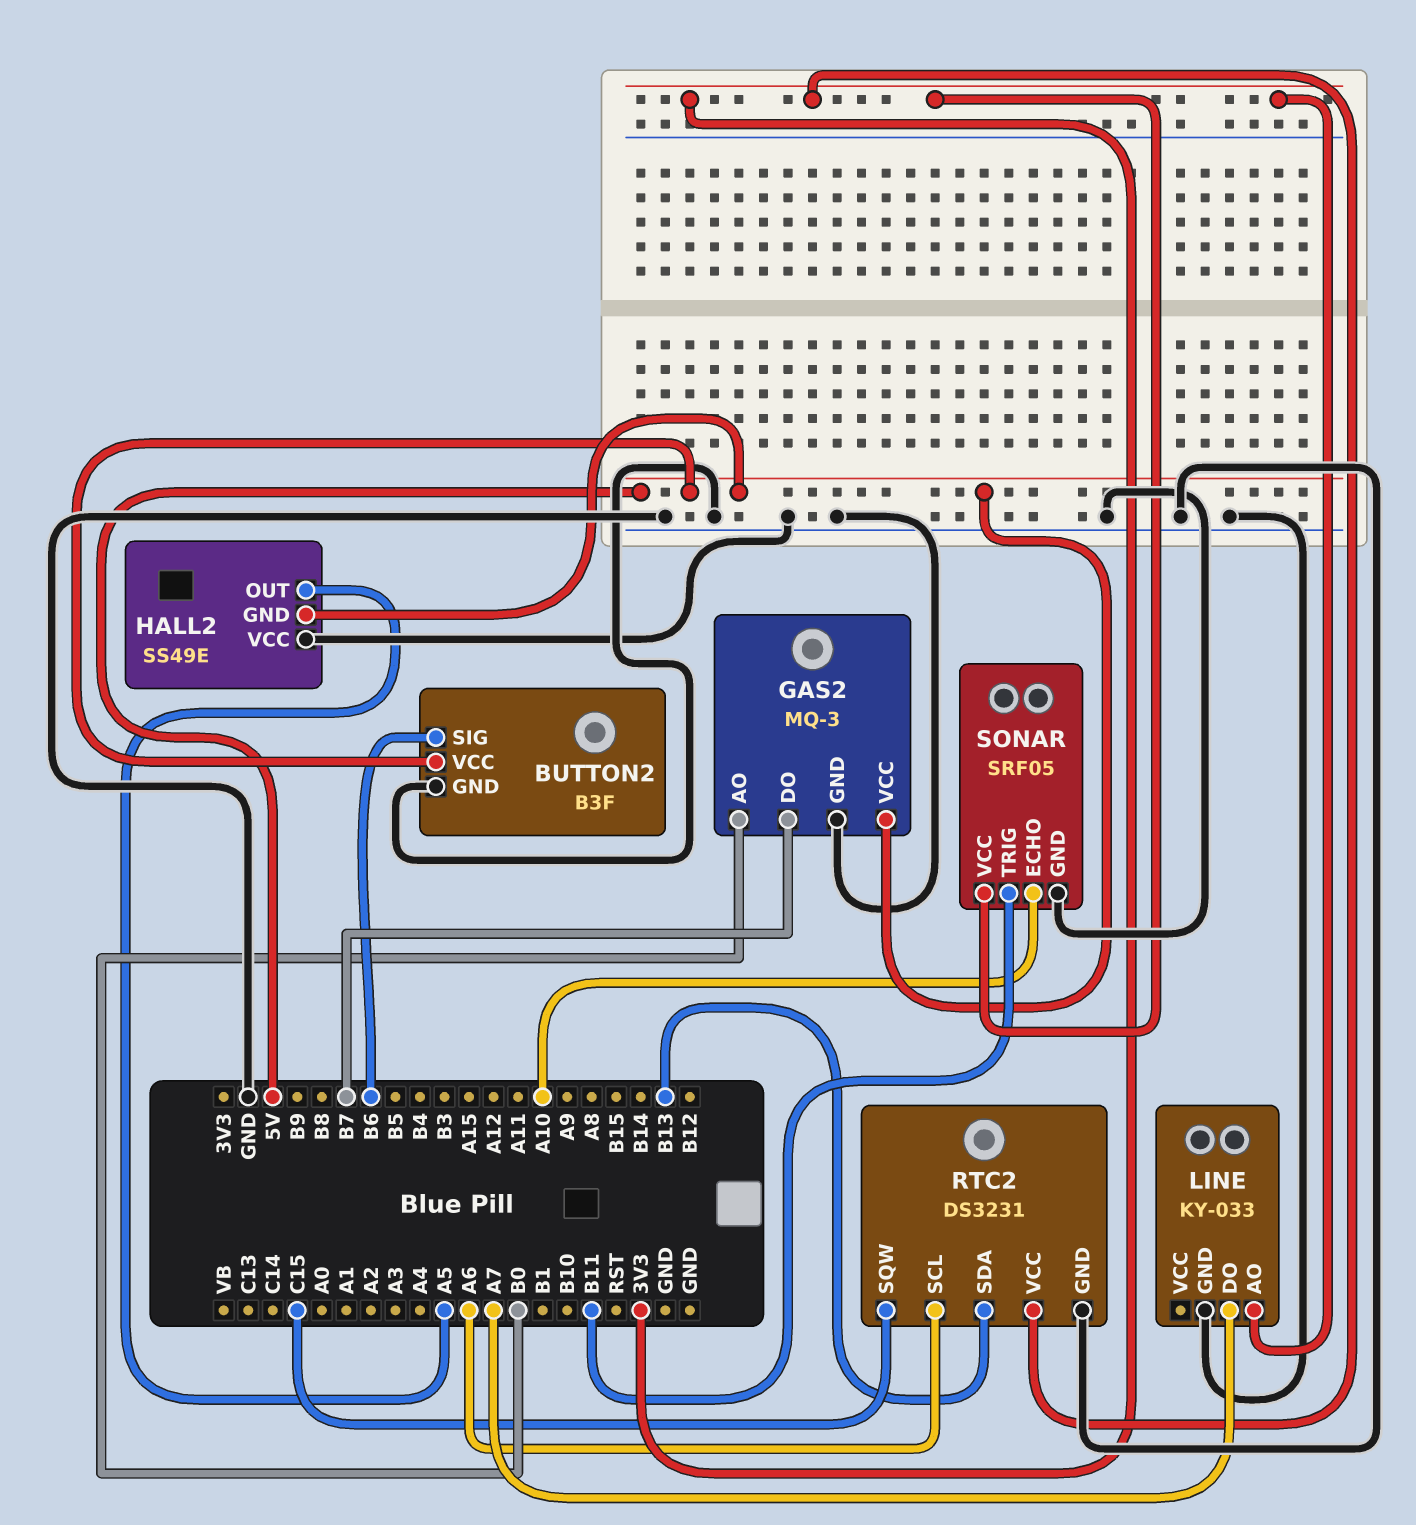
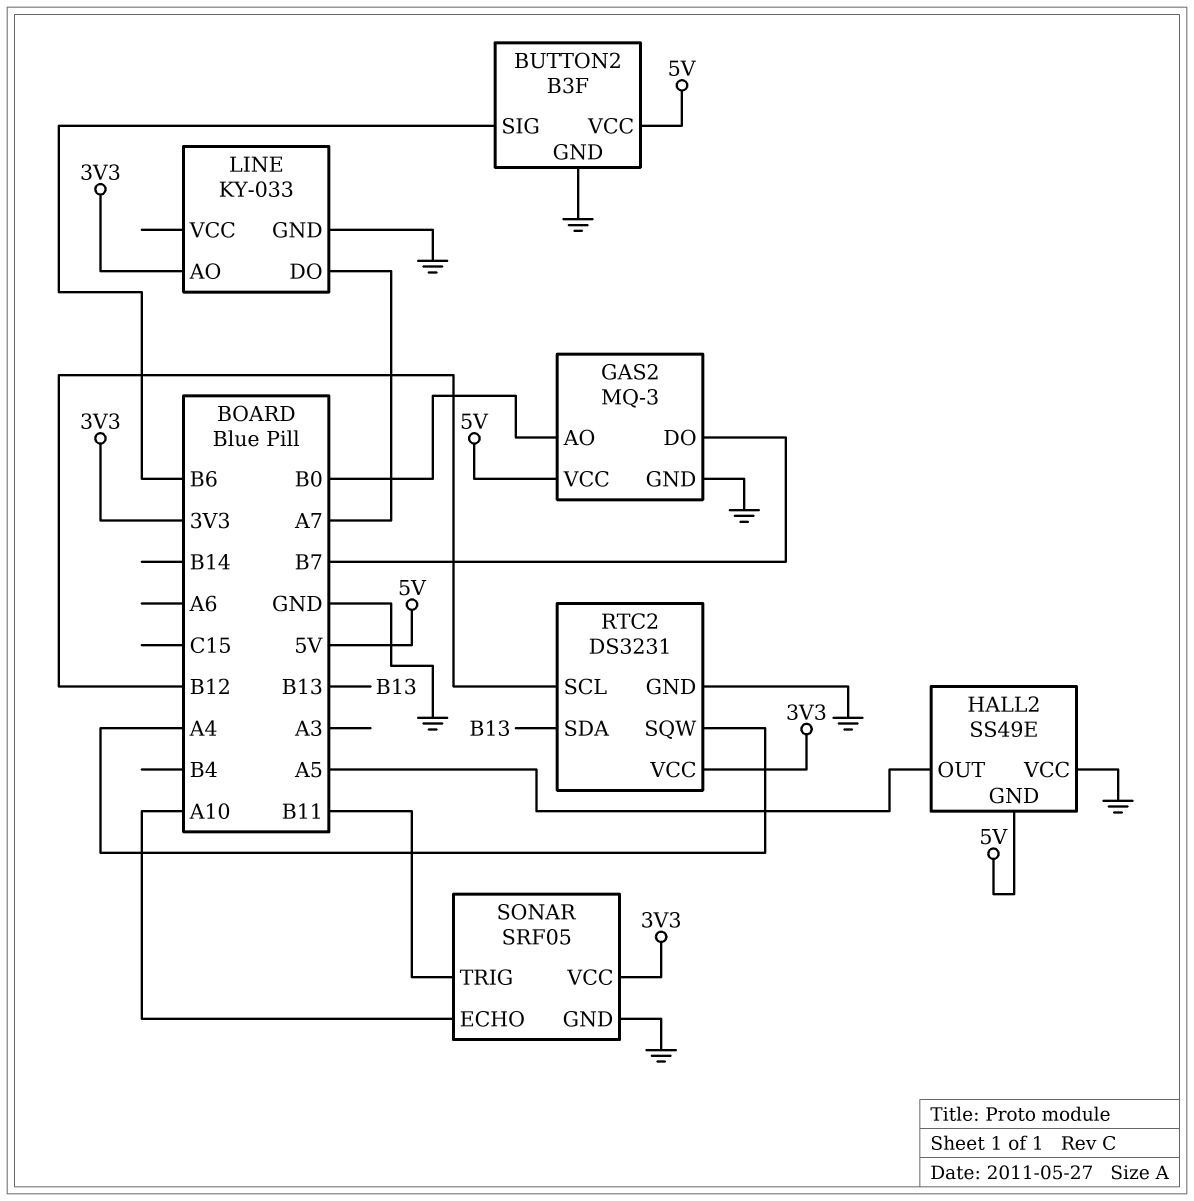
RTC2 pin SCL: A6 -> B12
RTC2 pin SQW: C15 -> A4

